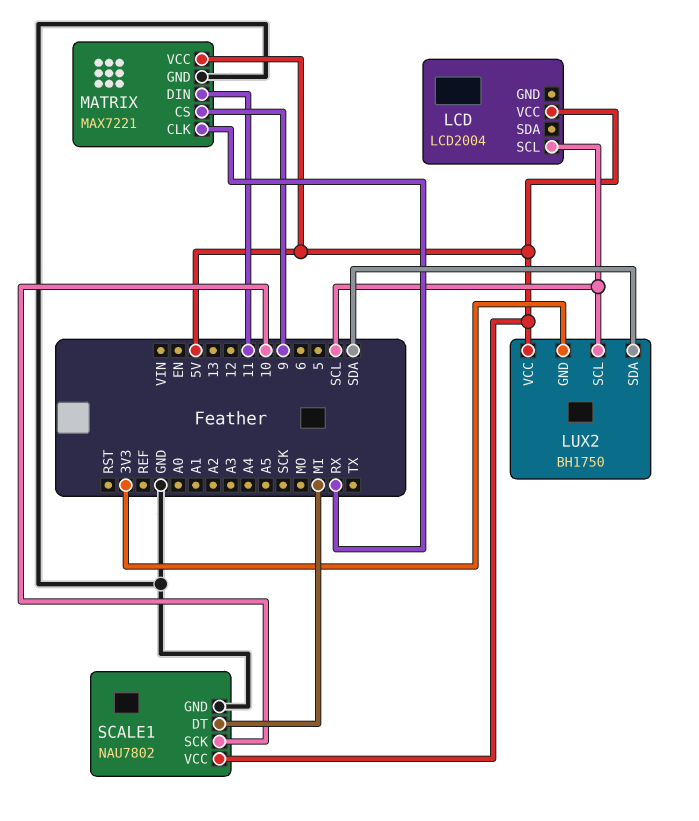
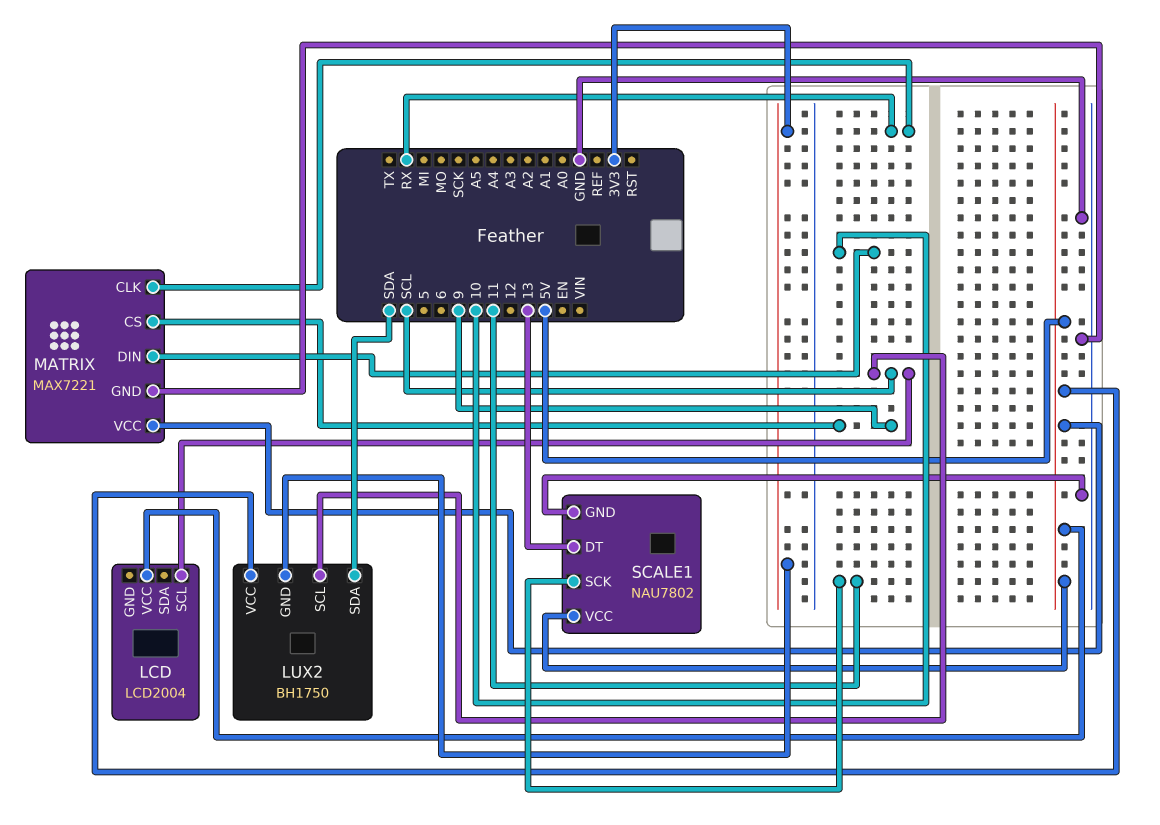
MATRIX pin DIN: 11 -> 10
SCALE1 pin DT: MI -> 13
SCALE1 pin SCK: 10 -> 11

